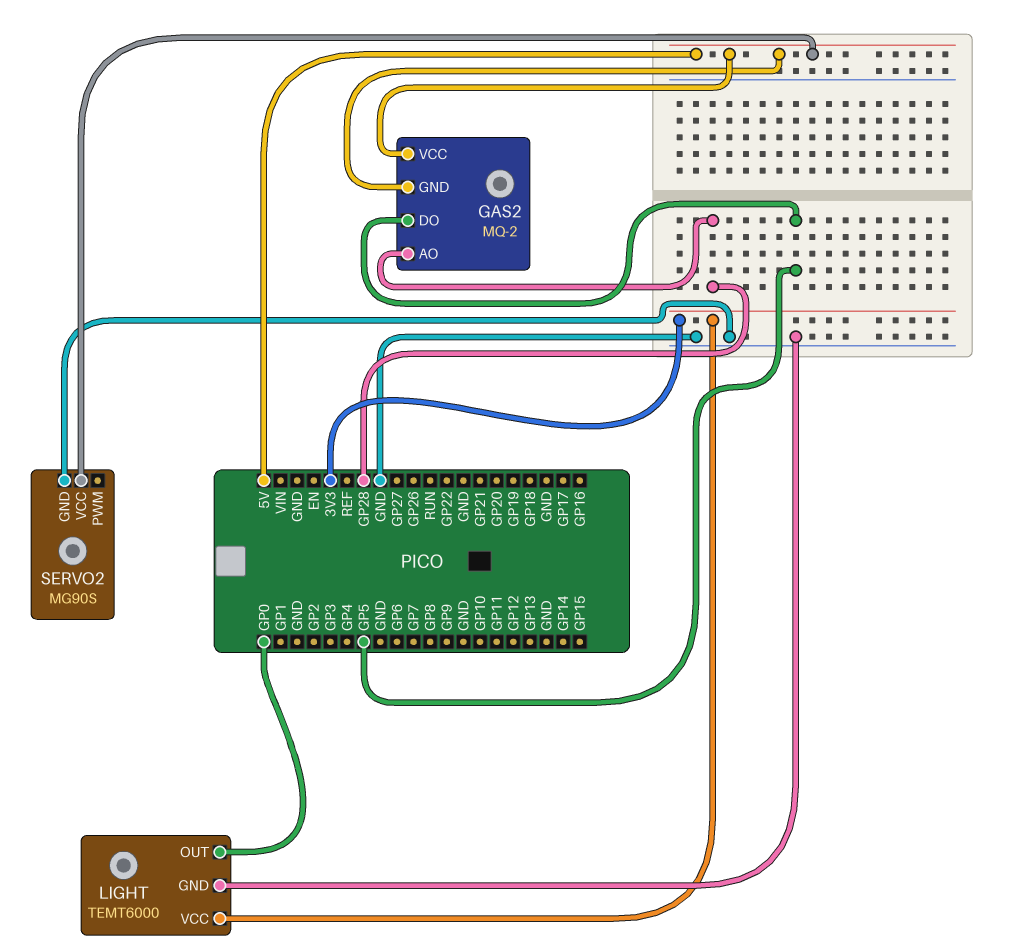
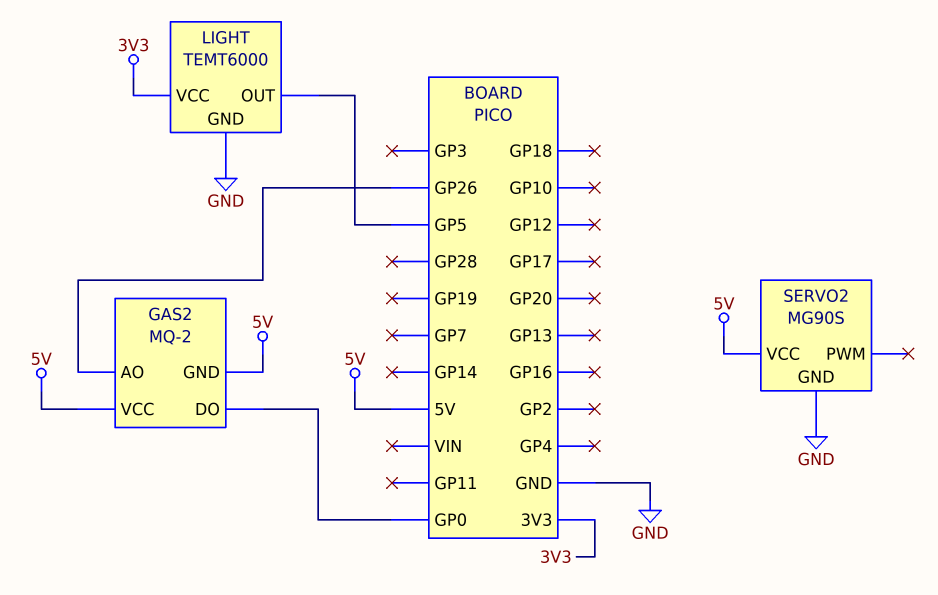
GAS2 pin AO: GP28 -> GP26
GAS2 pin DO: GP5 -> GP0
LIGHT pin OUT: GP0 -> GP5

